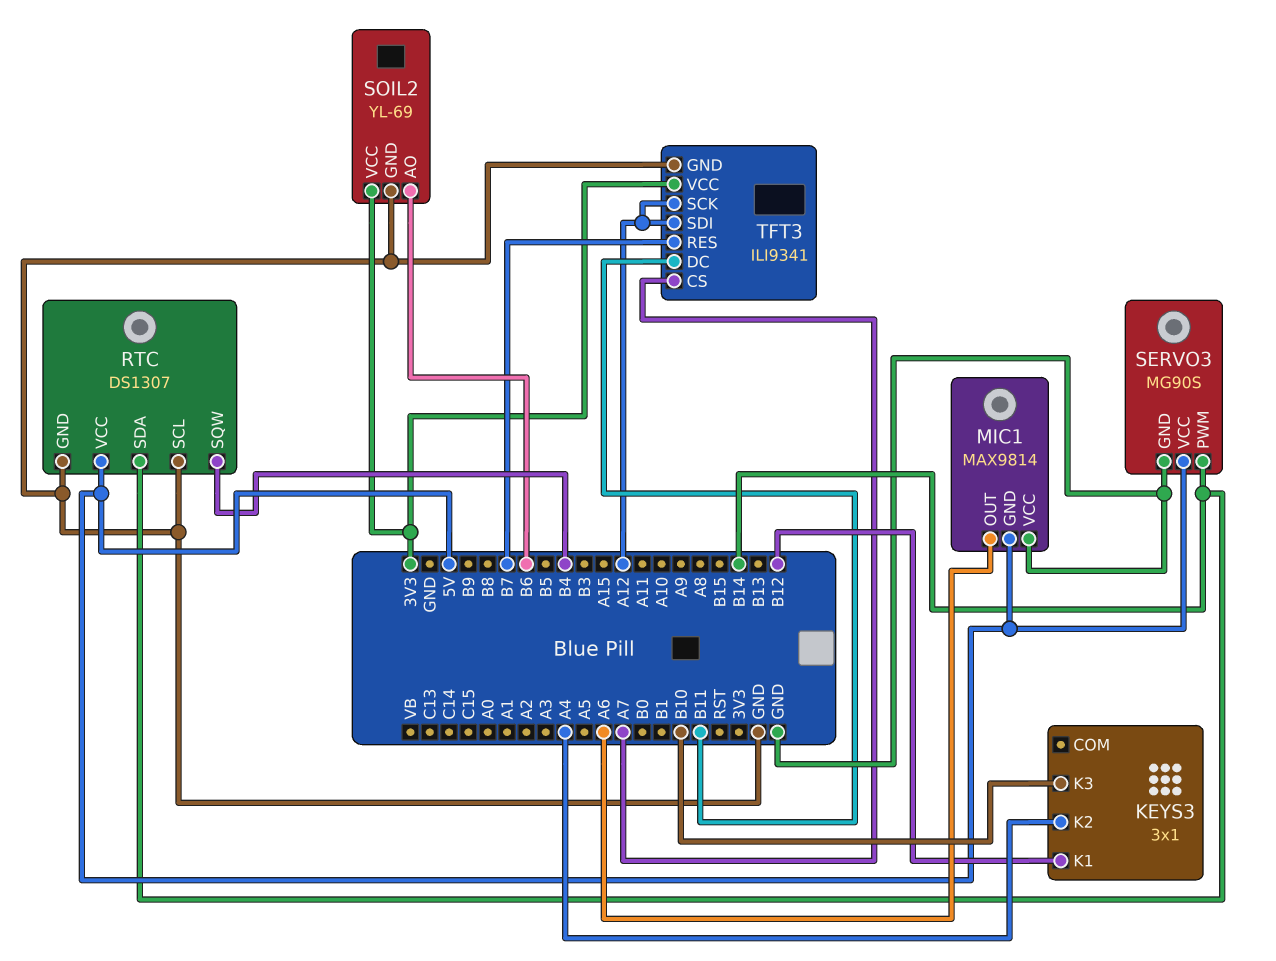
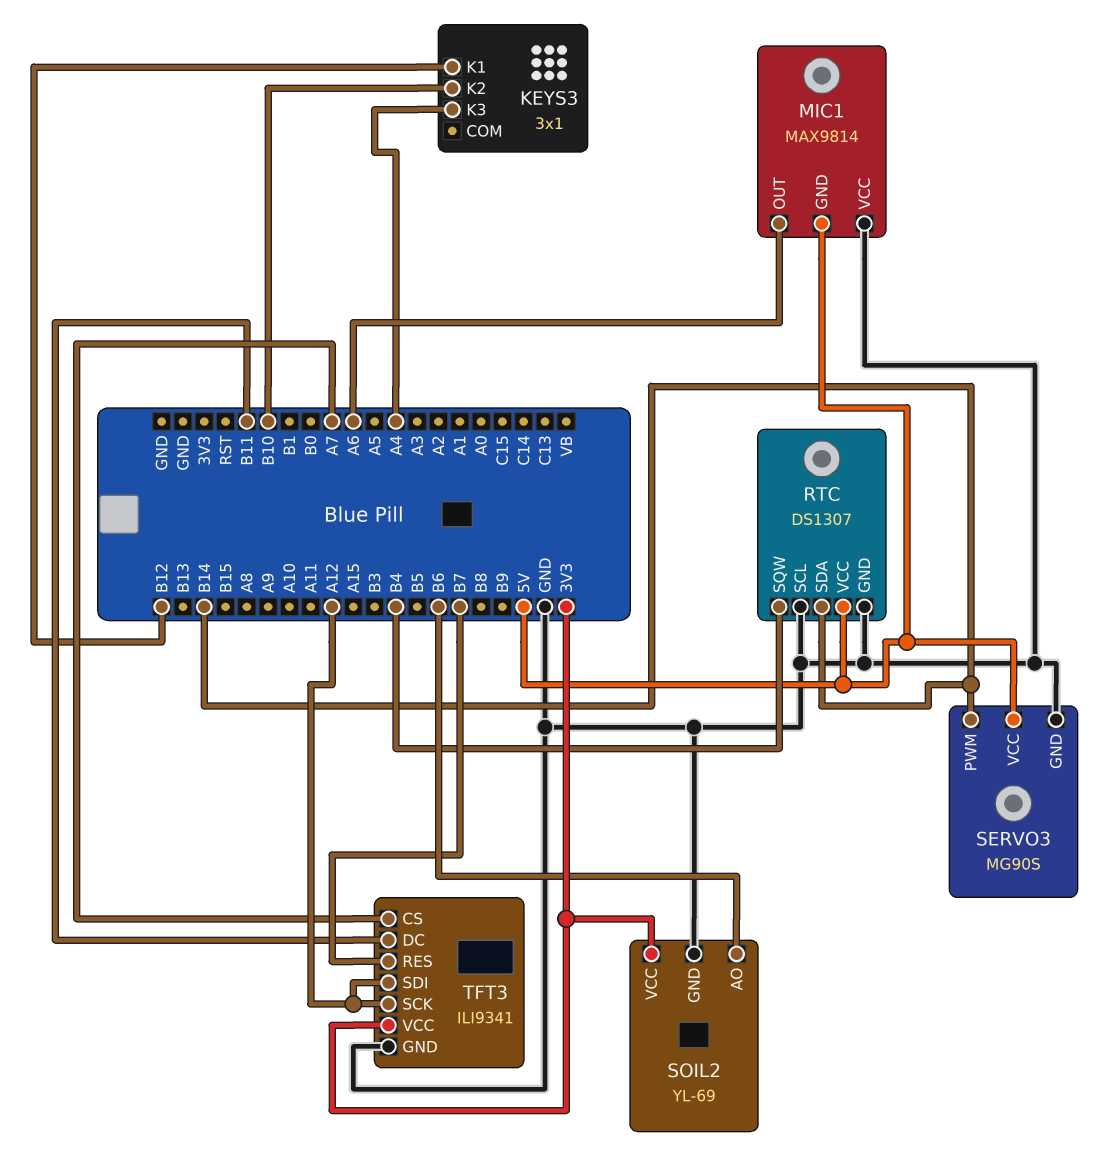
KEYS3 pin K2: A4 -> B10
KEYS3 pin K3: B10 -> A4

